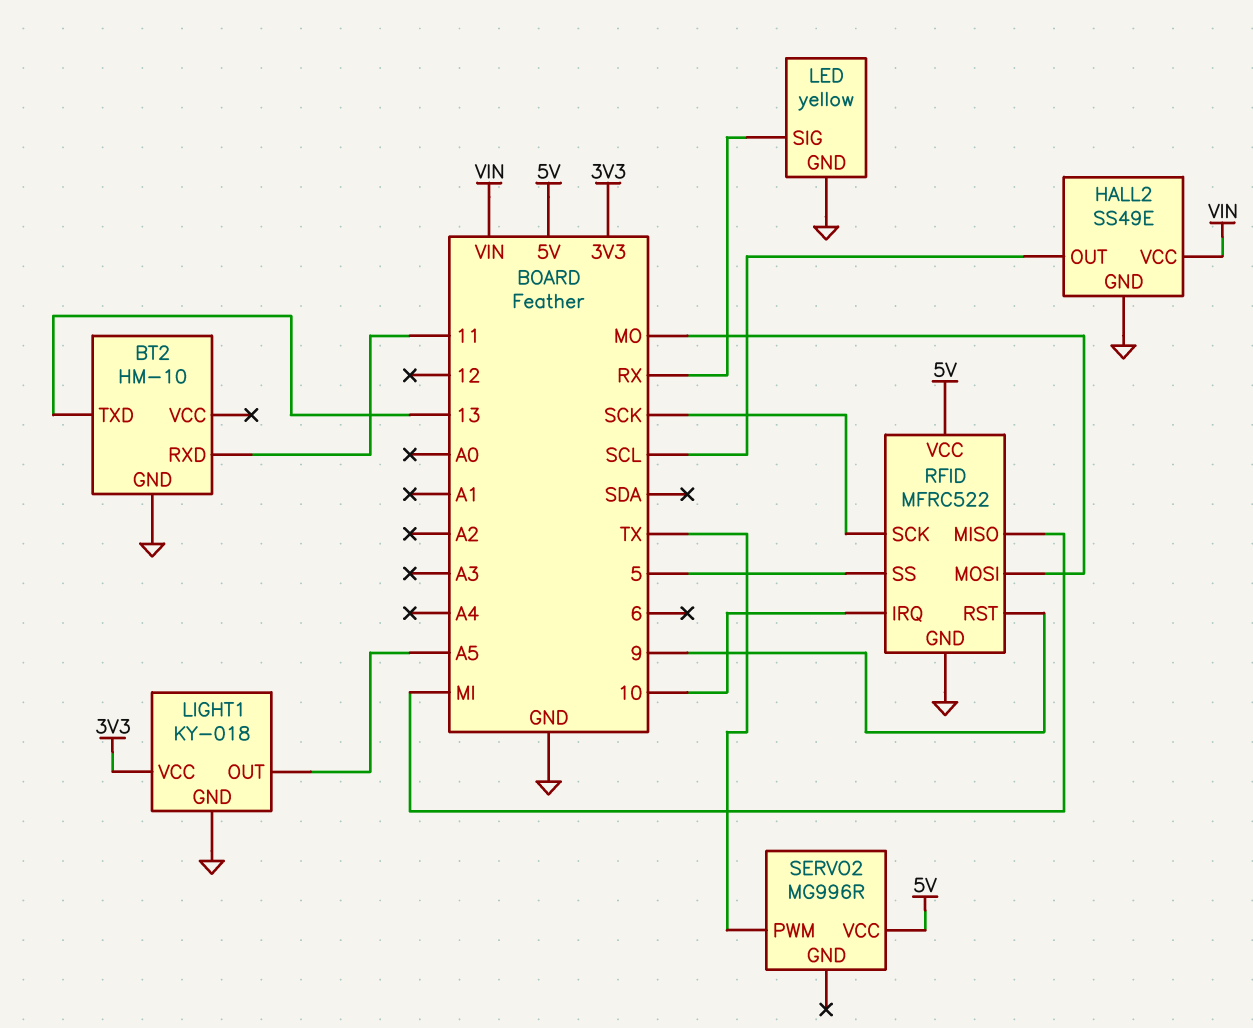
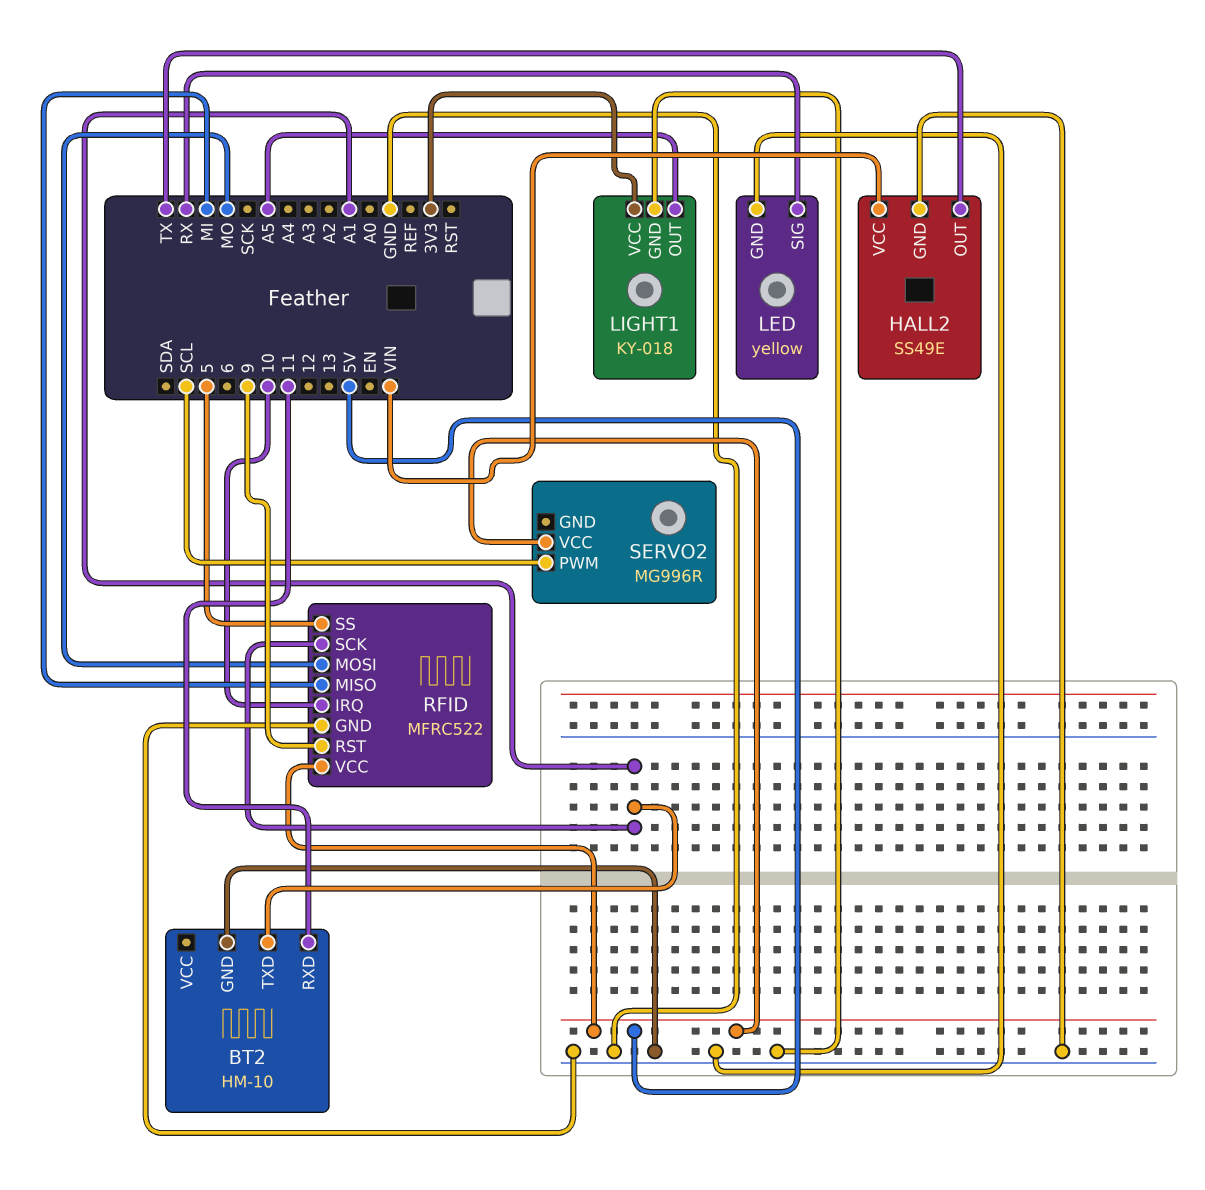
BT2 pin TXD: 13 -> A1
HALL2 pin OUT: SCL -> TX
RFID pin SCK: SCK -> A1
SERVO2 pin PWM: TX -> SCL

